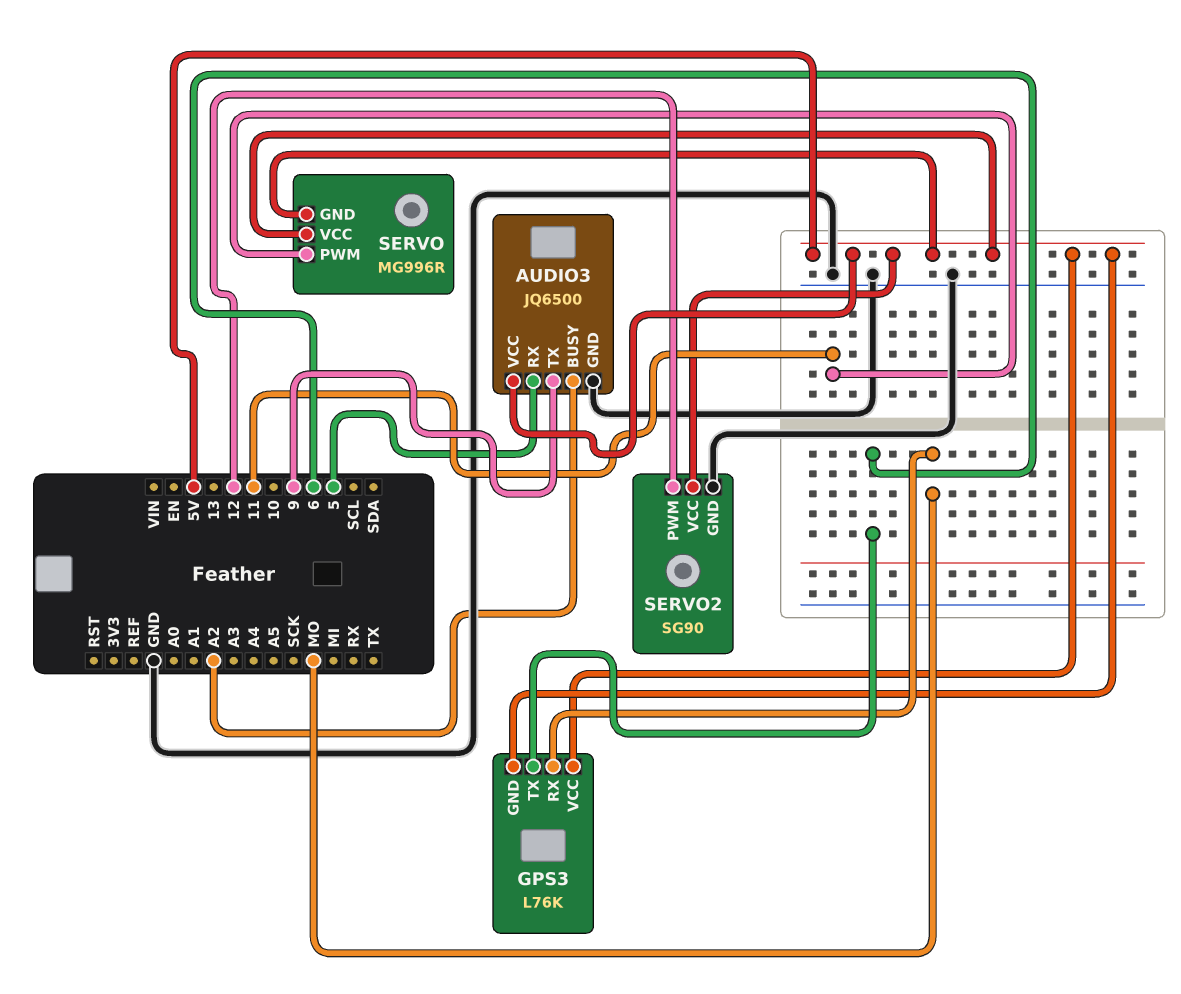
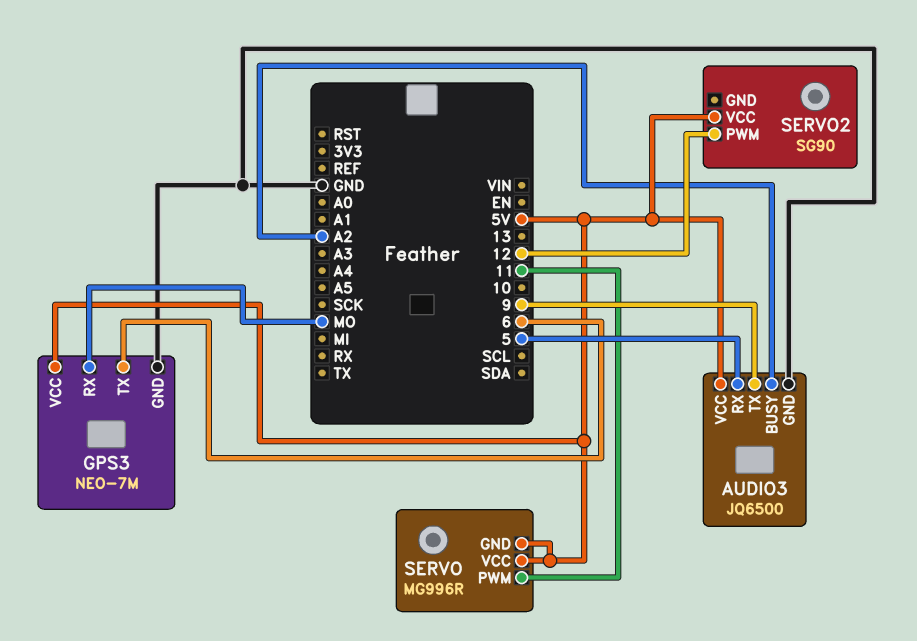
GPS3: L76K -> NEO-7M
GPS3 pin GND: 5V -> GND
SERVO2 pin GND: GND -> none

